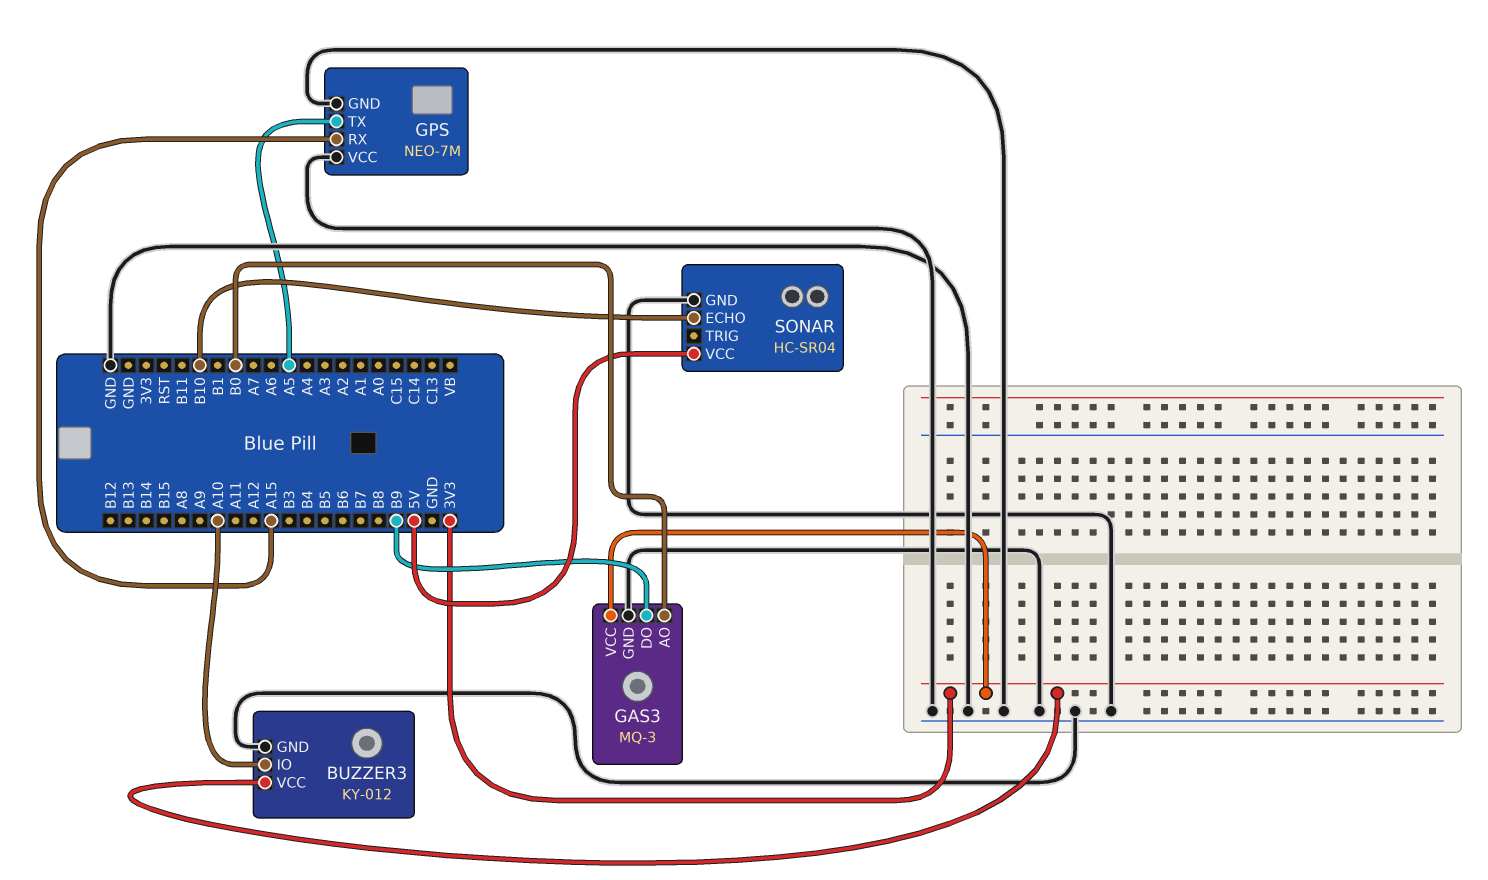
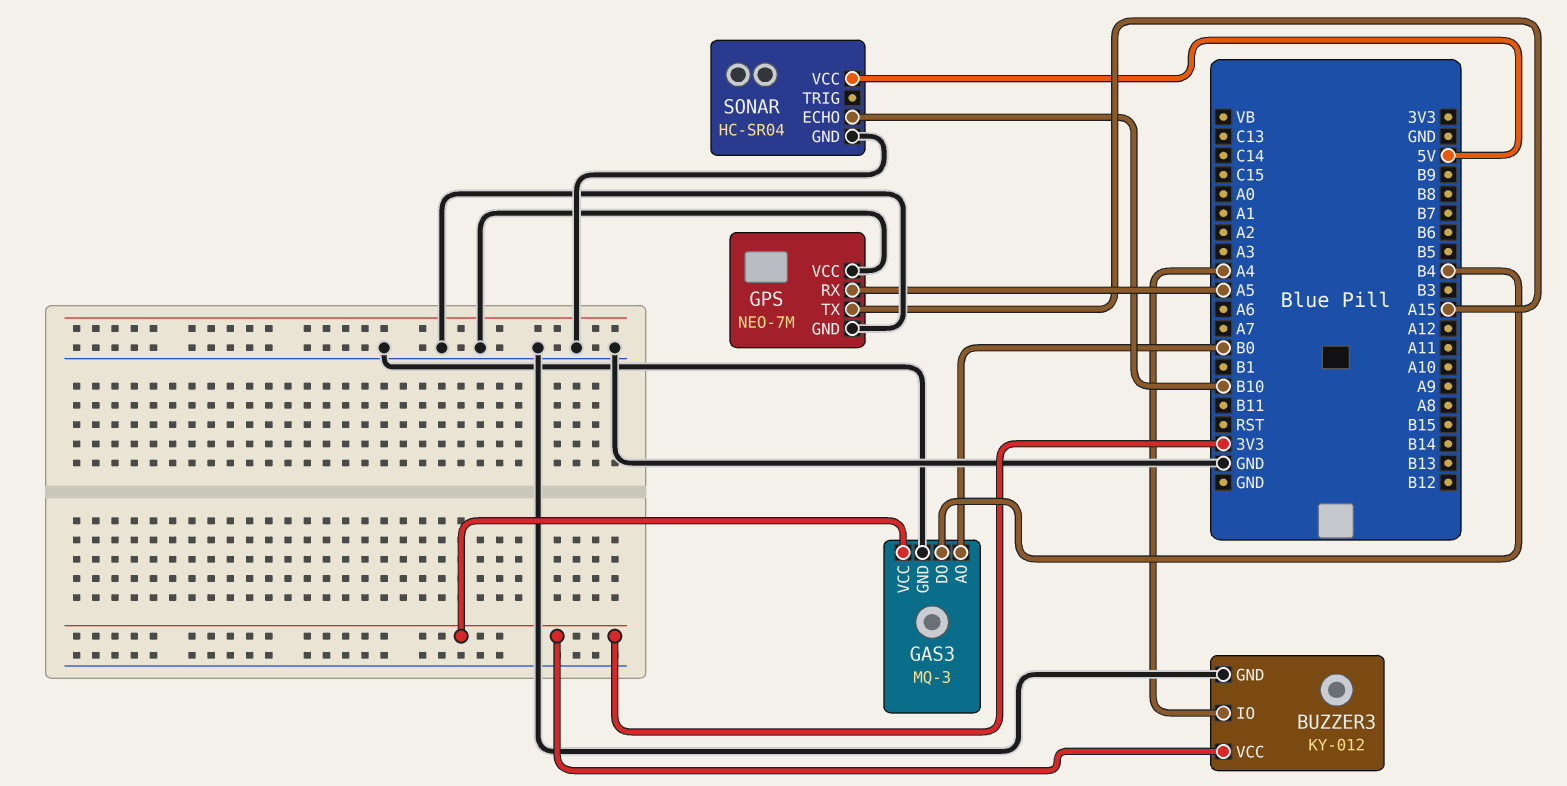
BUZZER3 pin IO: A10 -> A4
GAS3 pin DO: B9 -> B4
GPS pin RX: A15 -> A5
GPS pin TX: A5 -> A15

